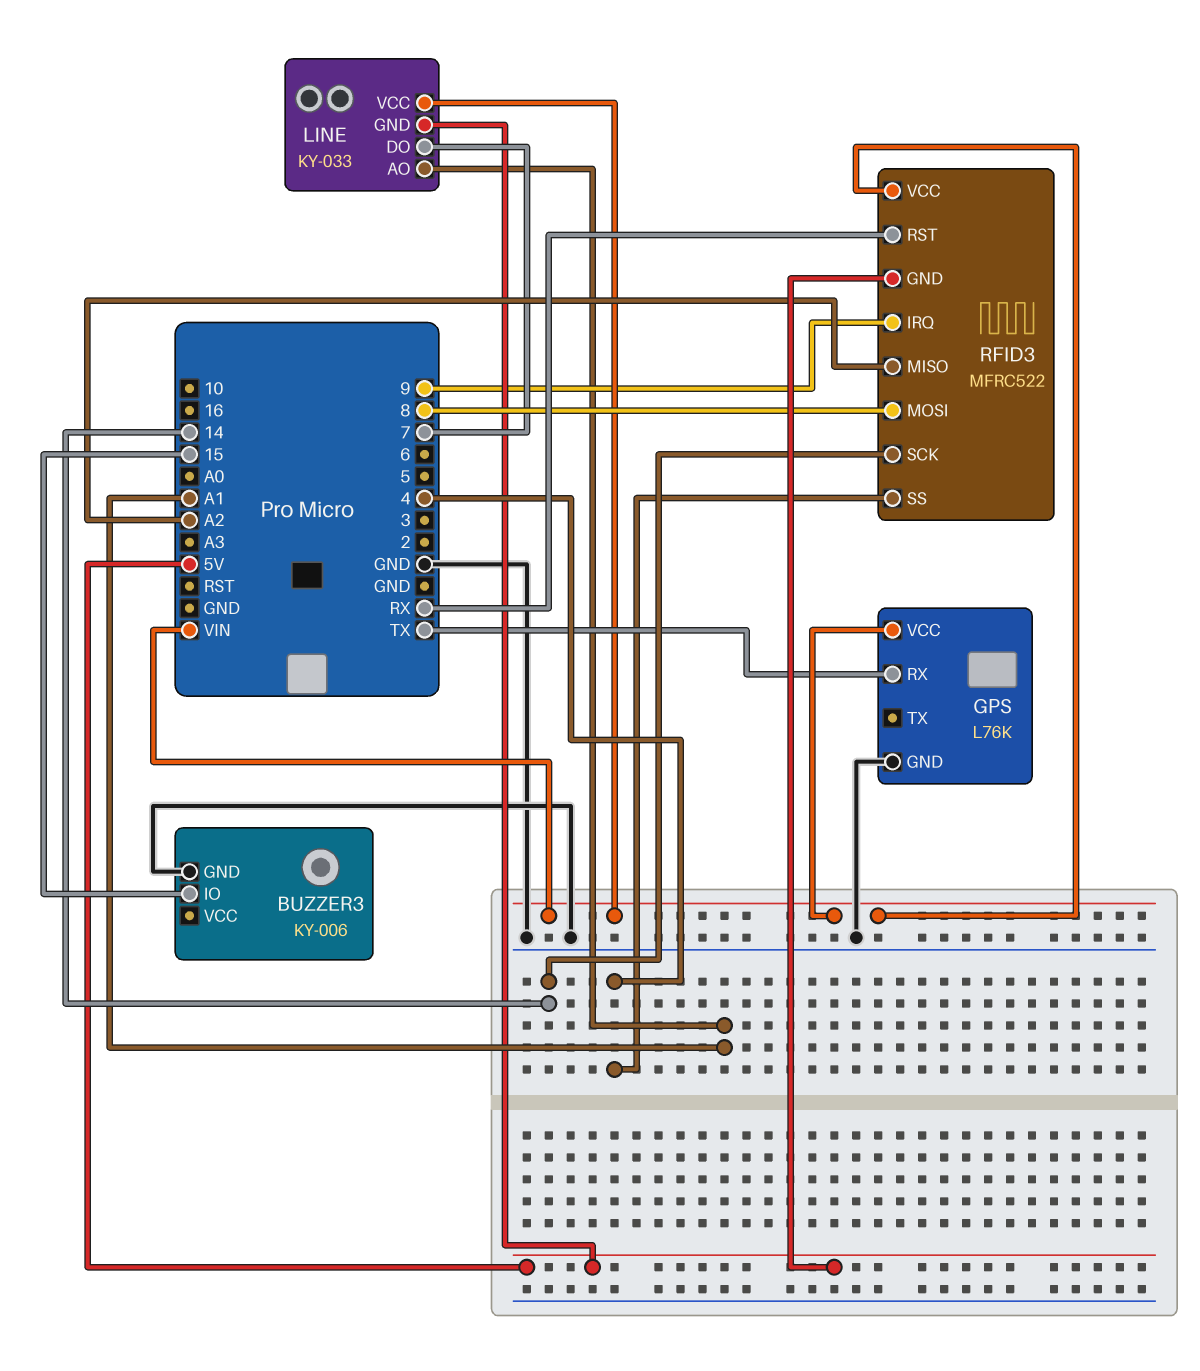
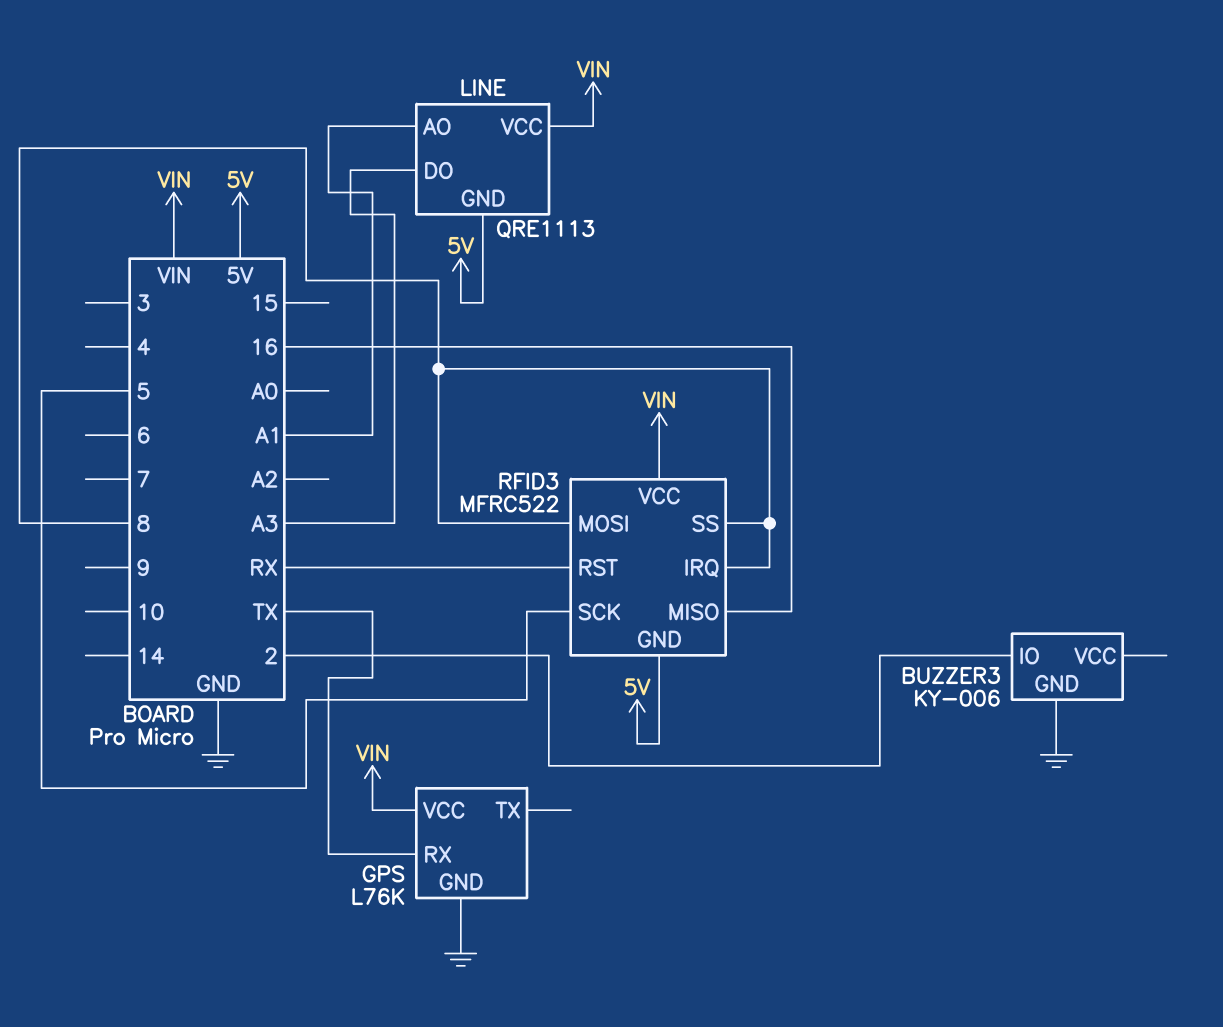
BUZZER3 pin IO: 15 -> 2
LINE: KY-033 -> QRE1113
LINE pin DO: 7 -> A3
RFID3 pin IRQ: 9 -> 8
RFID3 pin MISO: A2 -> 16
RFID3 pin SCK: 14 -> 5
RFID3 pin SS: 4 -> 8

